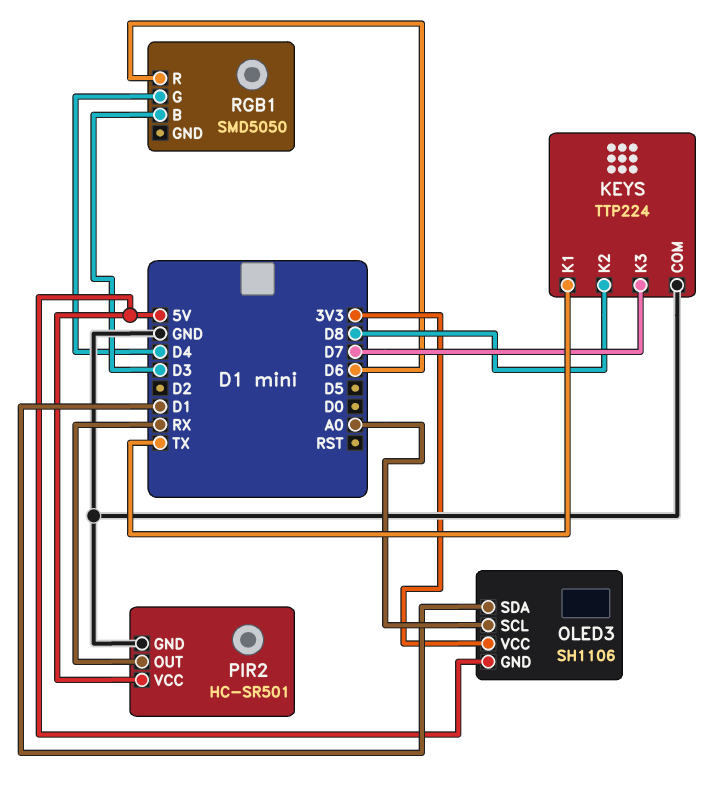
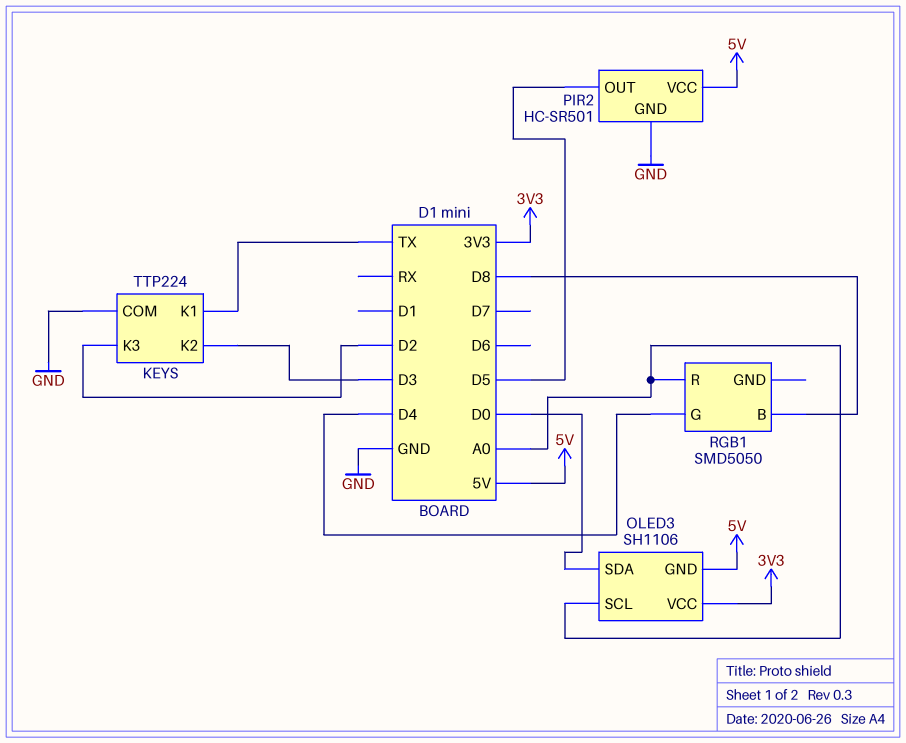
KEYS pin K2: D8 -> D3
KEYS pin K3: D7 -> D2
OLED3 pin SDA: D1 -> D0
PIR2 pin OUT: RX -> D5
RGB1 pin B: D3 -> D8
RGB1 pin R: D6 -> A0

